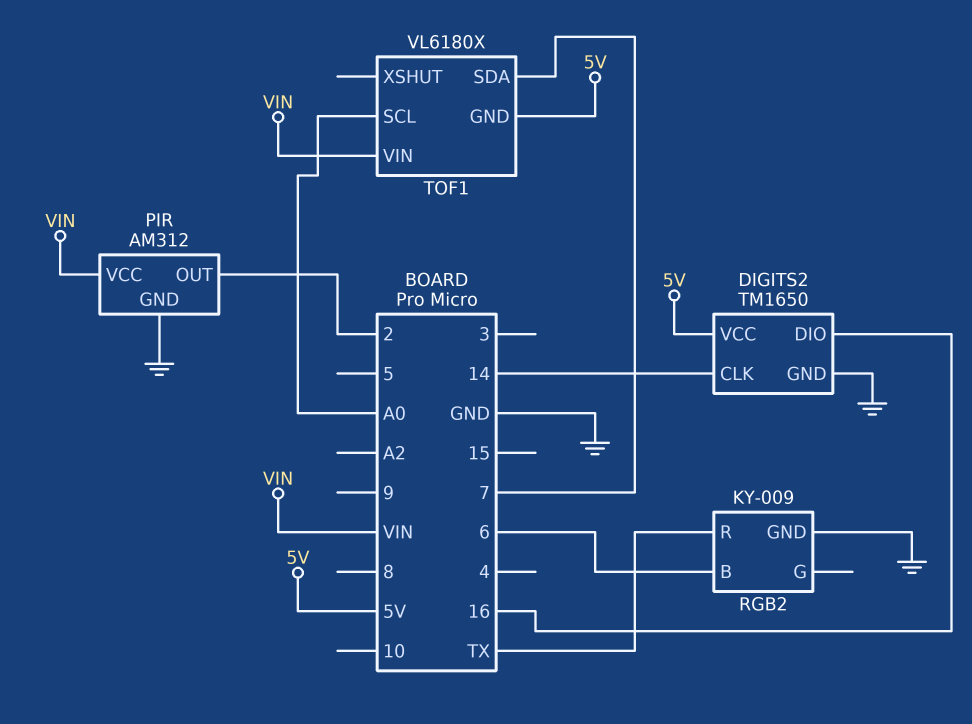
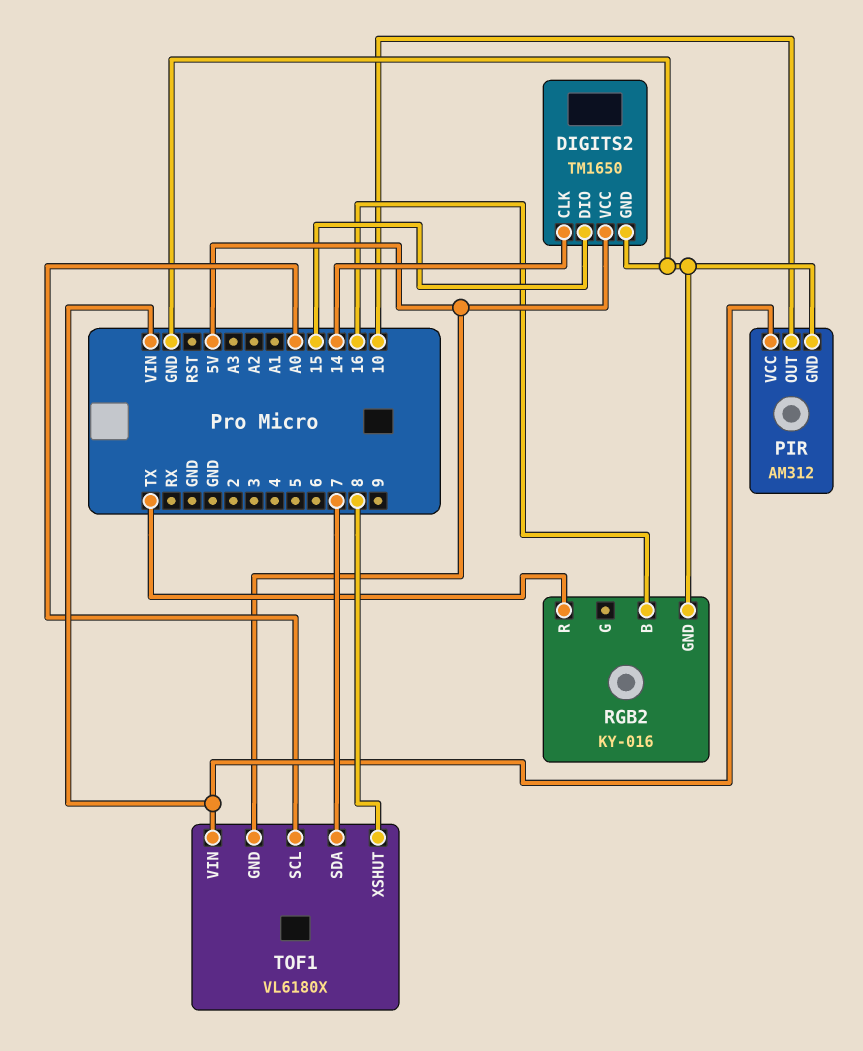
DIGITS2 pin DIO: 16 -> 15
PIR pin OUT: 2 -> 10
RGB2: KY-009 -> KY-016
RGB2 pin B: 6 -> 16
TOF1 pin XSHUT: none -> 8

